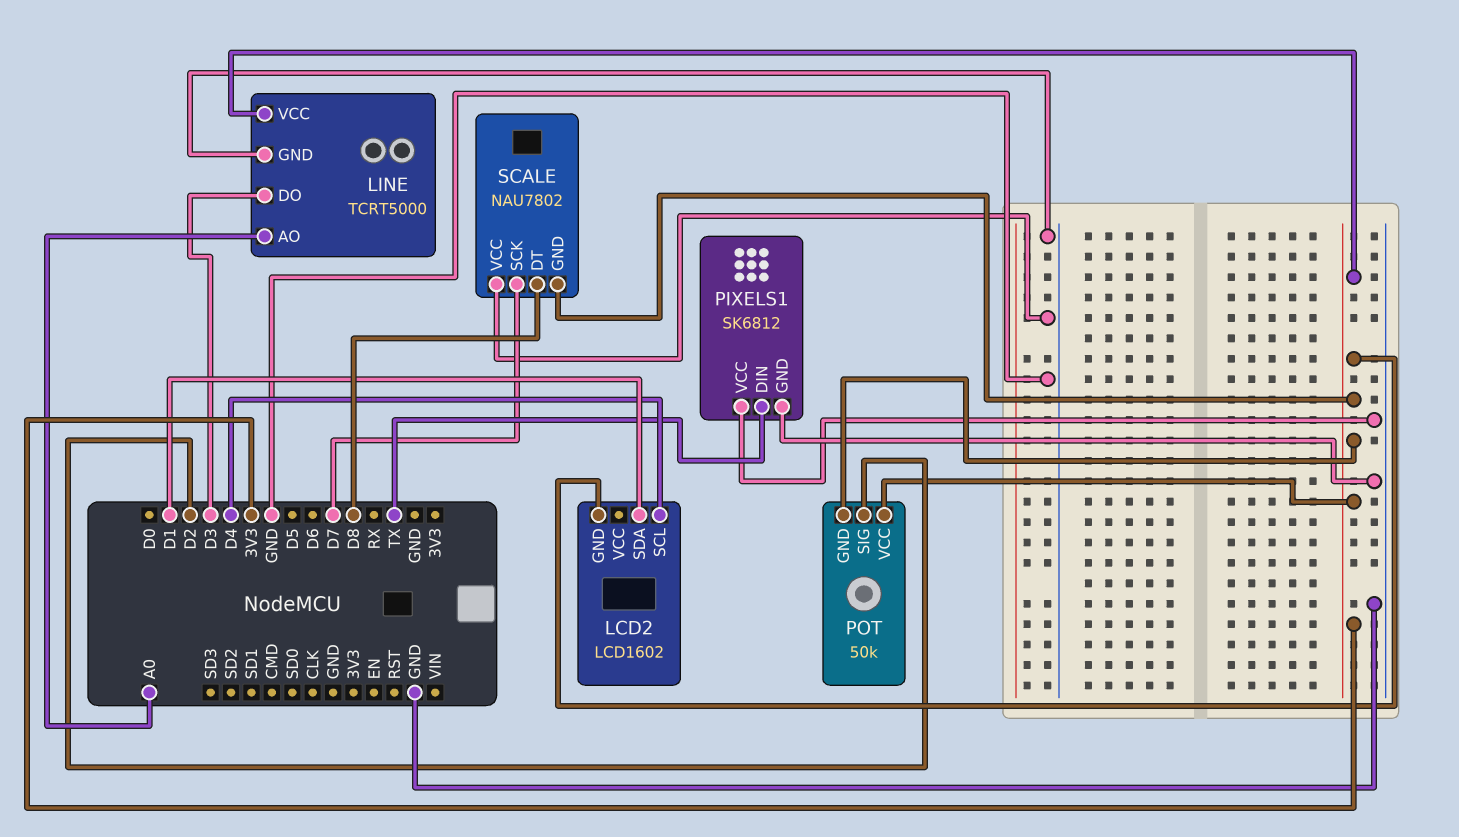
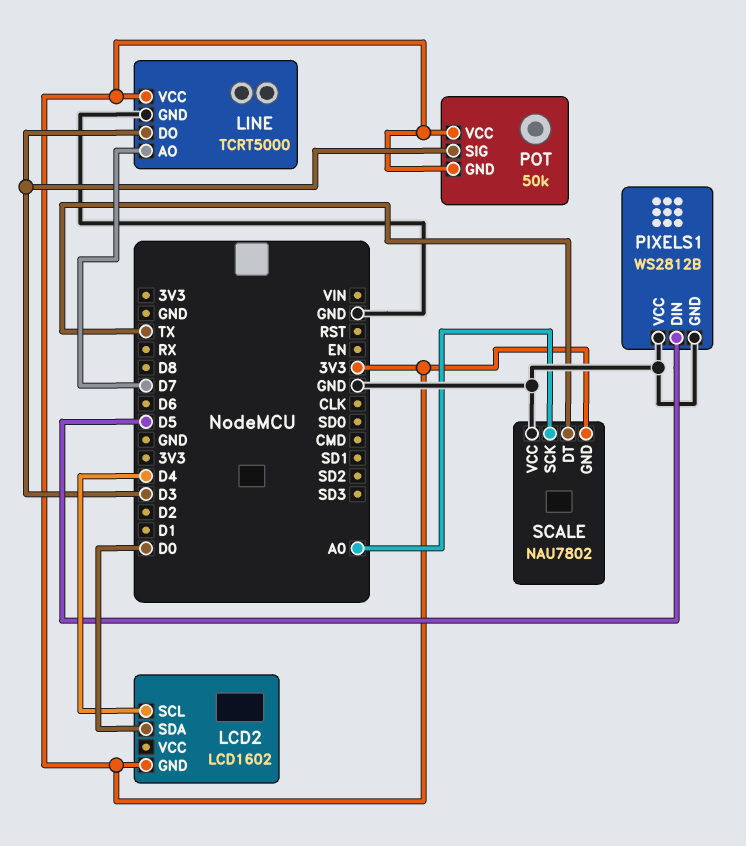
LCD2 pin SDA: D1 -> D0
LINE pin AO: A0 -> D7
PIXELS1: SK6812 -> WS2812B
PIXELS1 pin DIN: TX -> D5
POT pin SIG: D2 -> D3
SCALE pin DT: D8 -> TX
SCALE pin SCK: D7 -> A0

